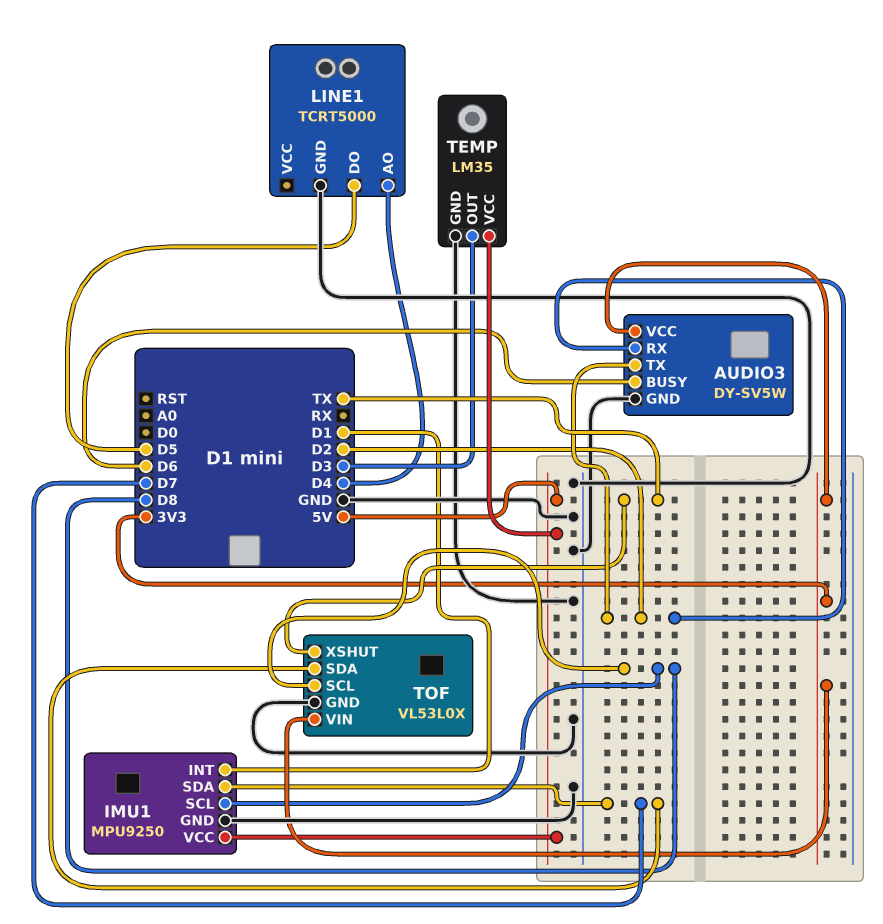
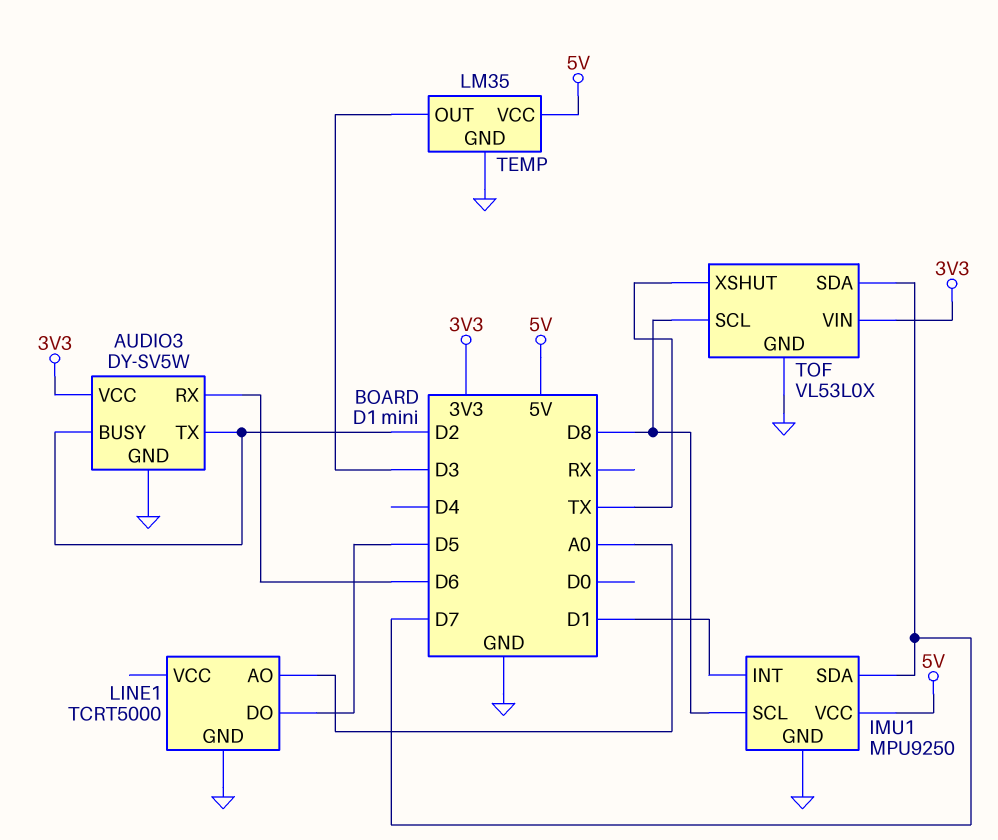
AUDIO3 pin BUSY: D6 -> D2
AUDIO3 pin RX: D2 -> D6
LINE1 pin AO: D4 -> A0

